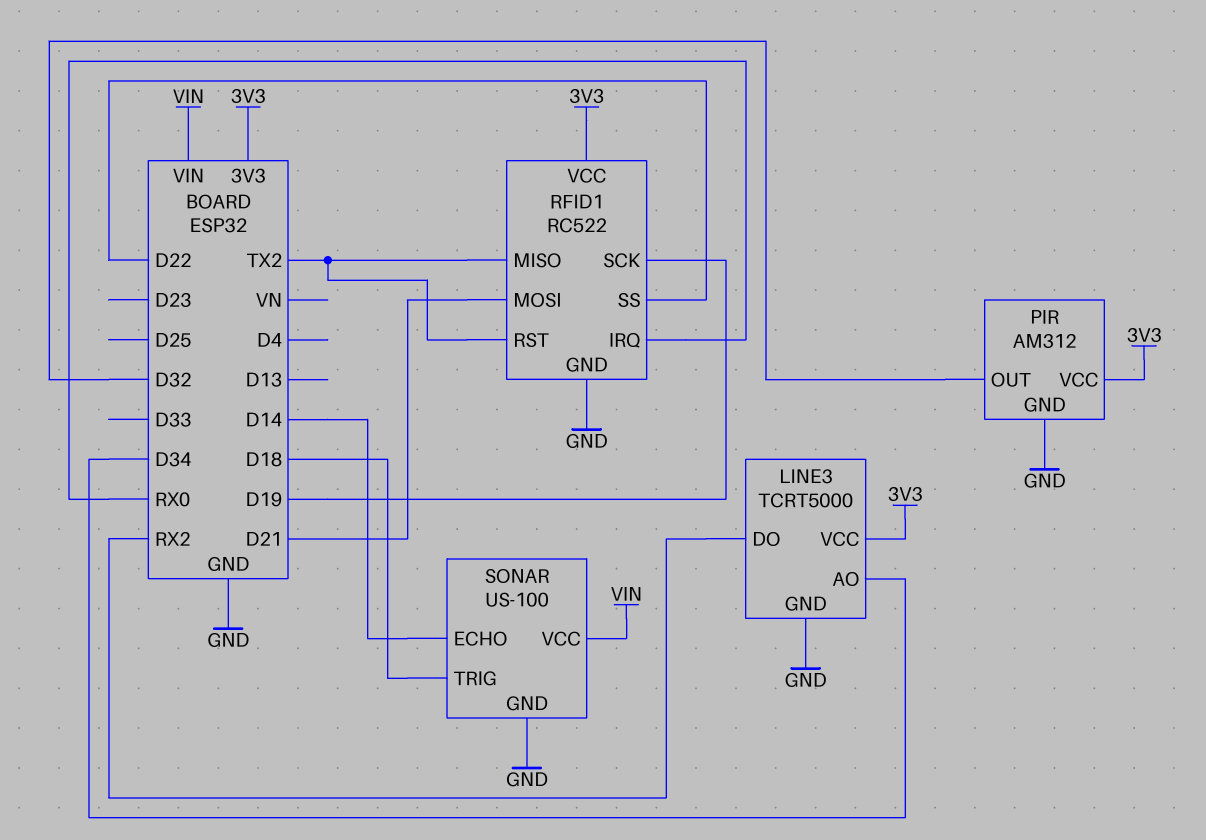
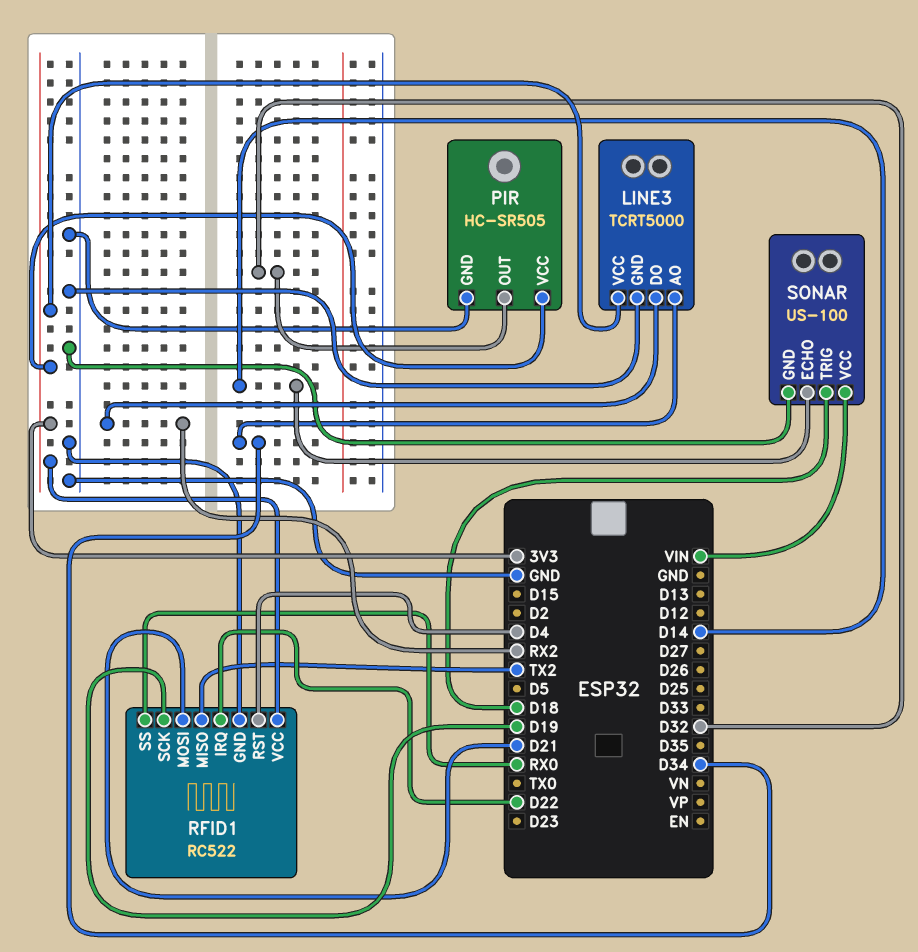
PIR: AM312 -> HC-SR505
RFID1 pin IRQ: RX0 -> D22
RFID1 pin RST: TX2 -> D4
RFID1 pin SS: D22 -> RX0

